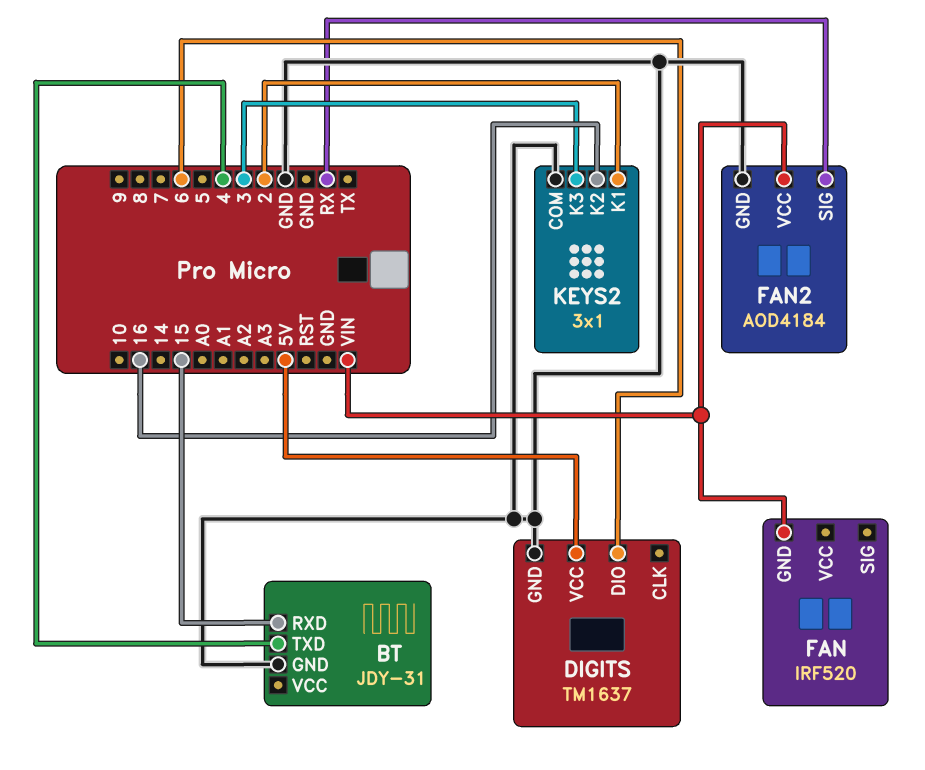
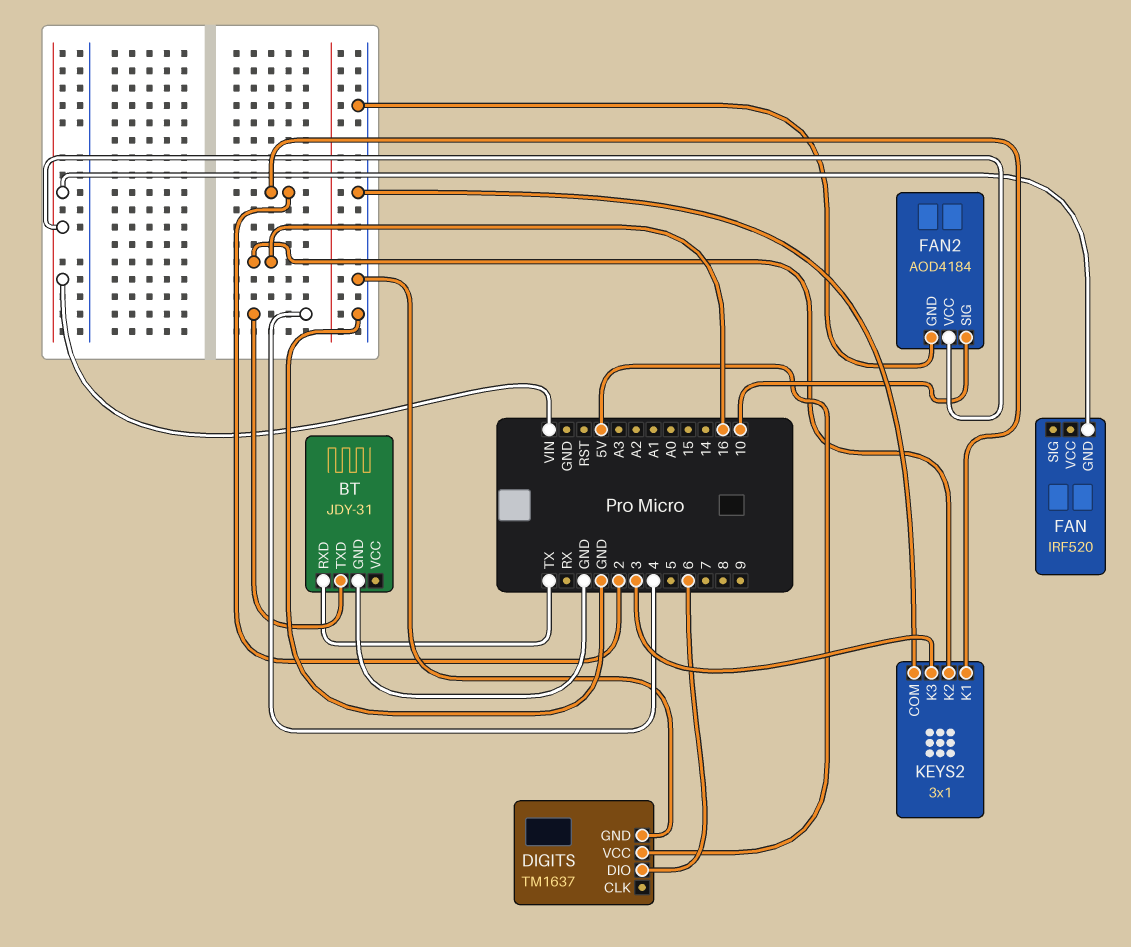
BT pin RXD: 15 -> TX
FAN2 pin SIG: RX -> 10

